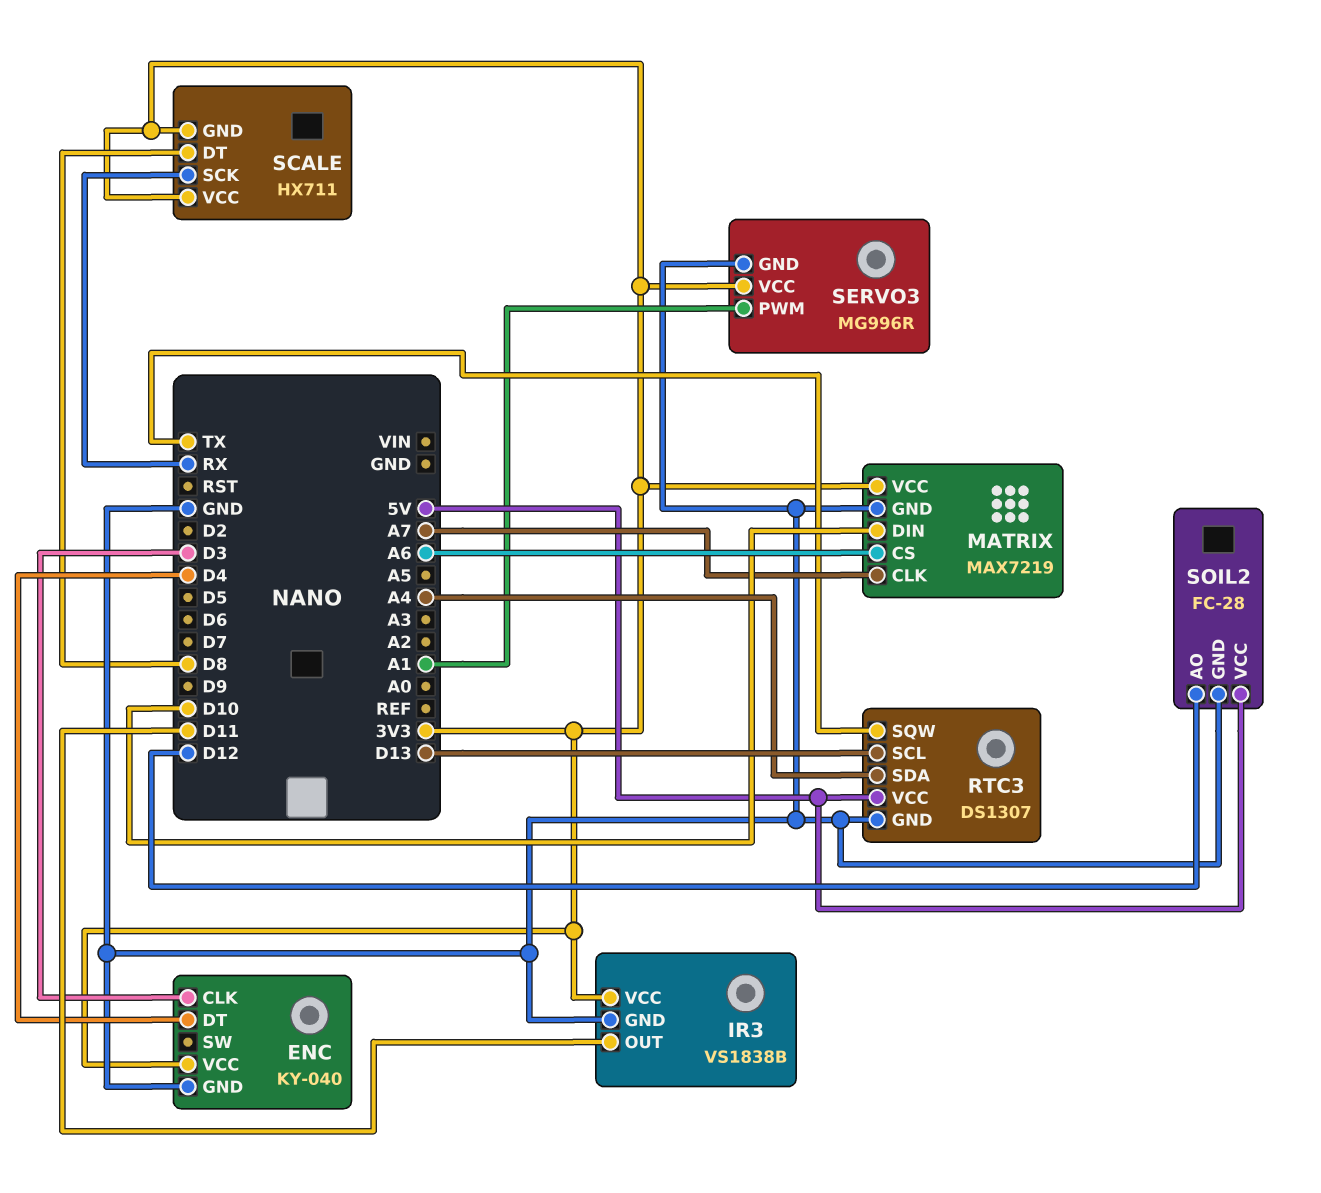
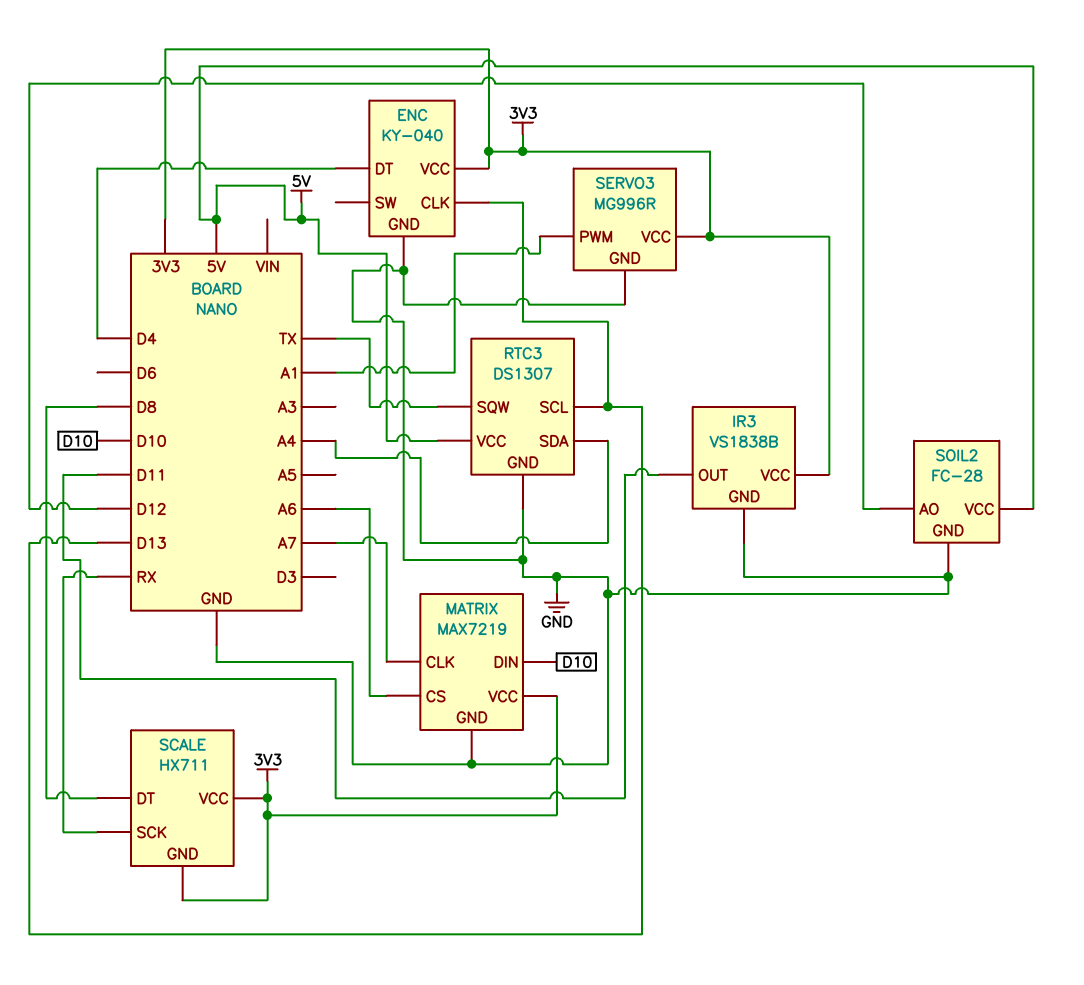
ENC pin CLK: D3 -> D13

